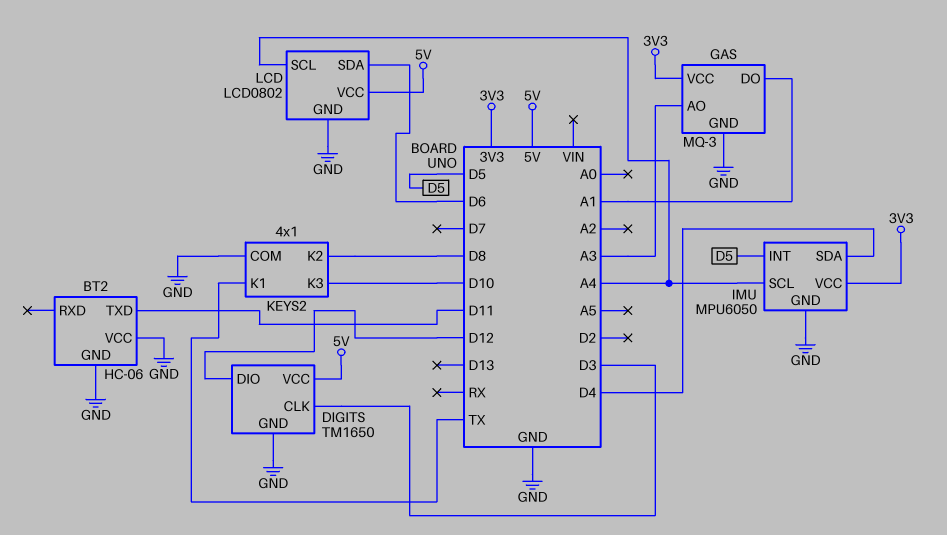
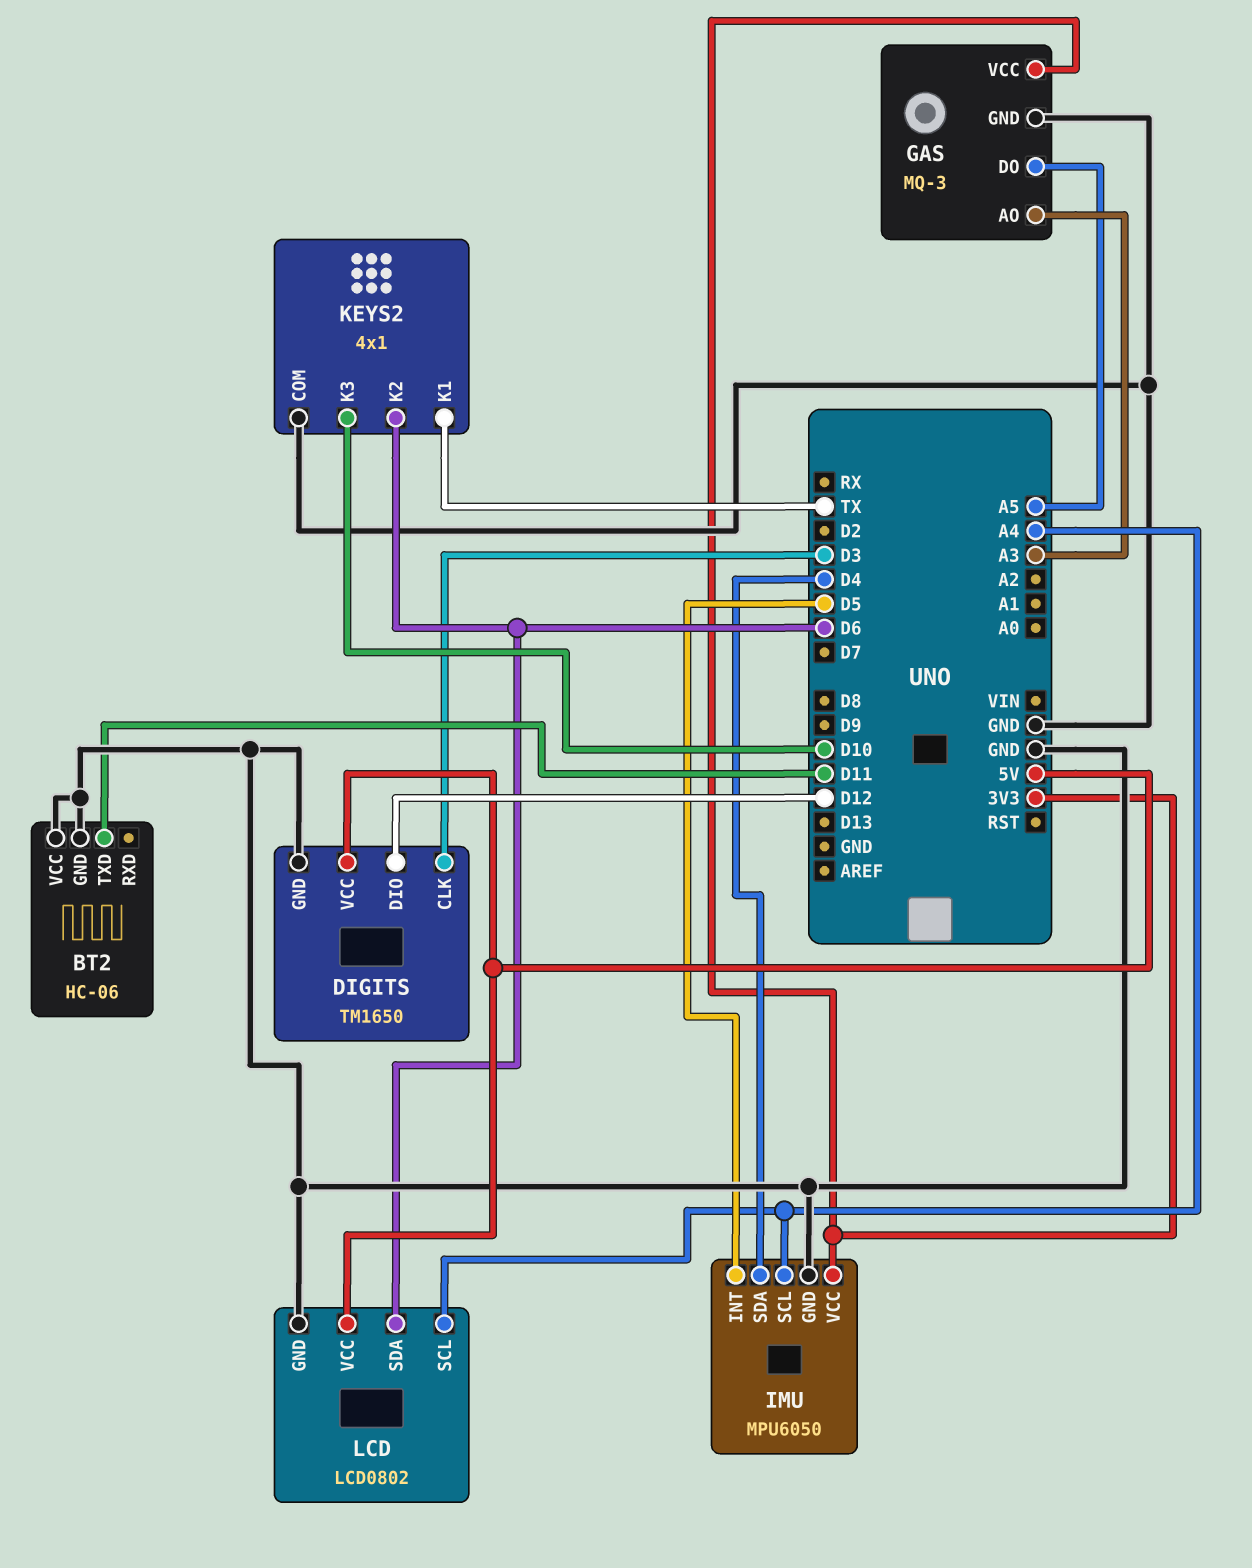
GAS pin DO: A1 -> A5
KEYS2 pin K2: D8 -> D6

